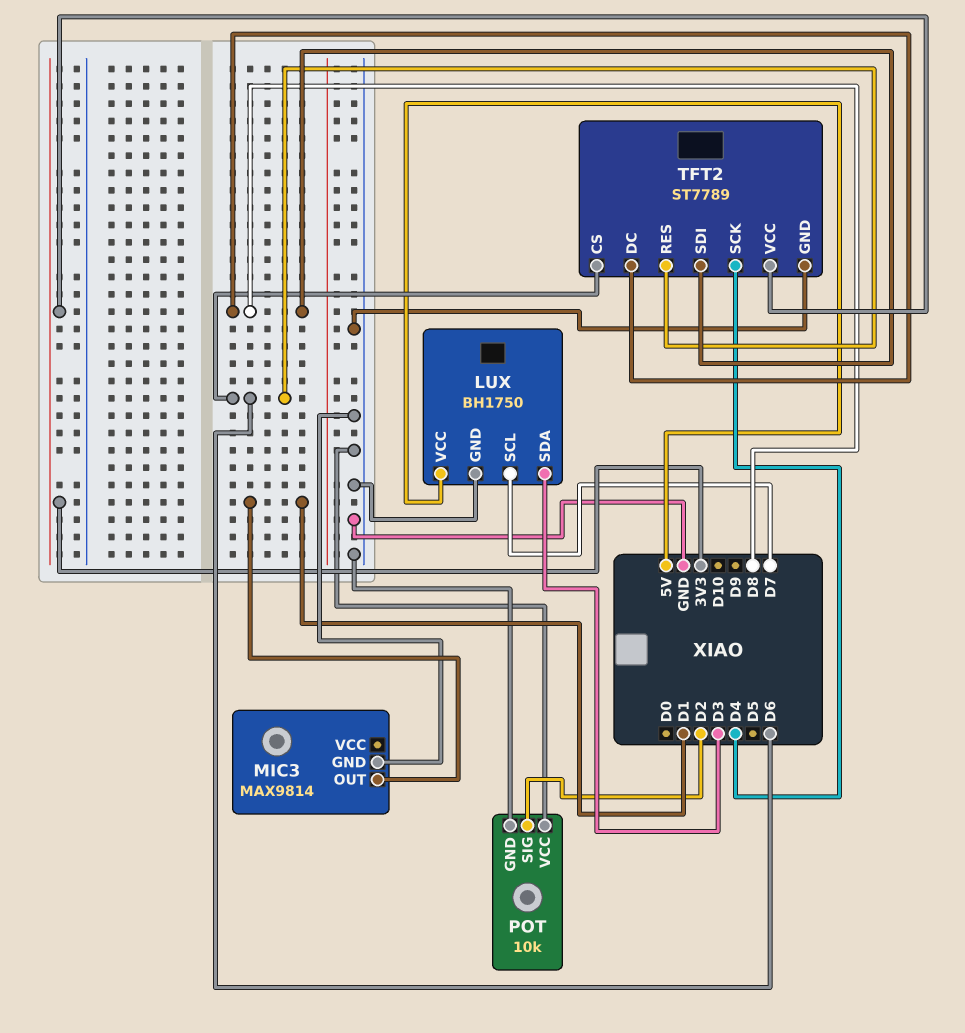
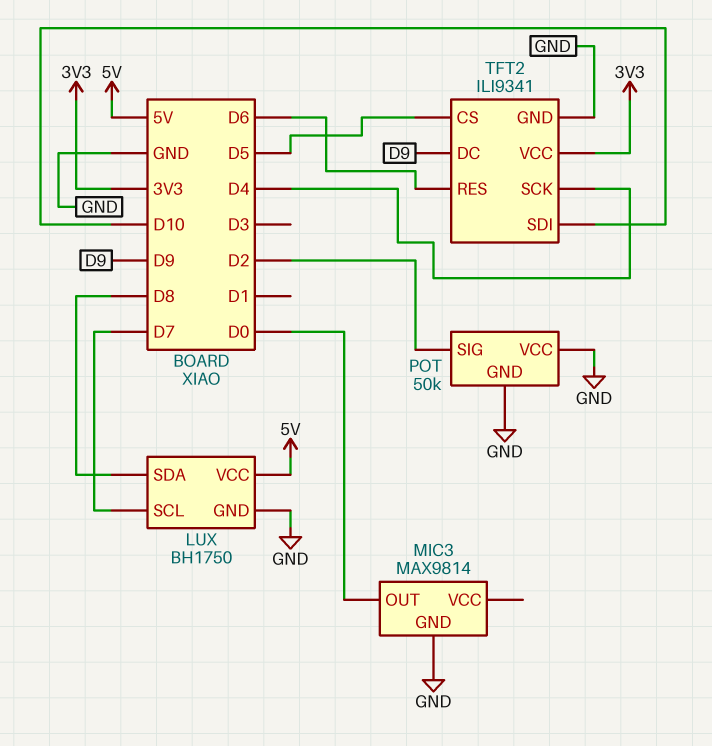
LUX pin SDA: D3 -> D8
MIC3 pin OUT: D1 -> D0
POT: 10k -> 50k
TFT2: ST7789 -> ILI9341
TFT2 pin CS: D6 -> D5
TFT2 pin DC: D8 -> D9
TFT2 pin SDI: D8 -> D10

